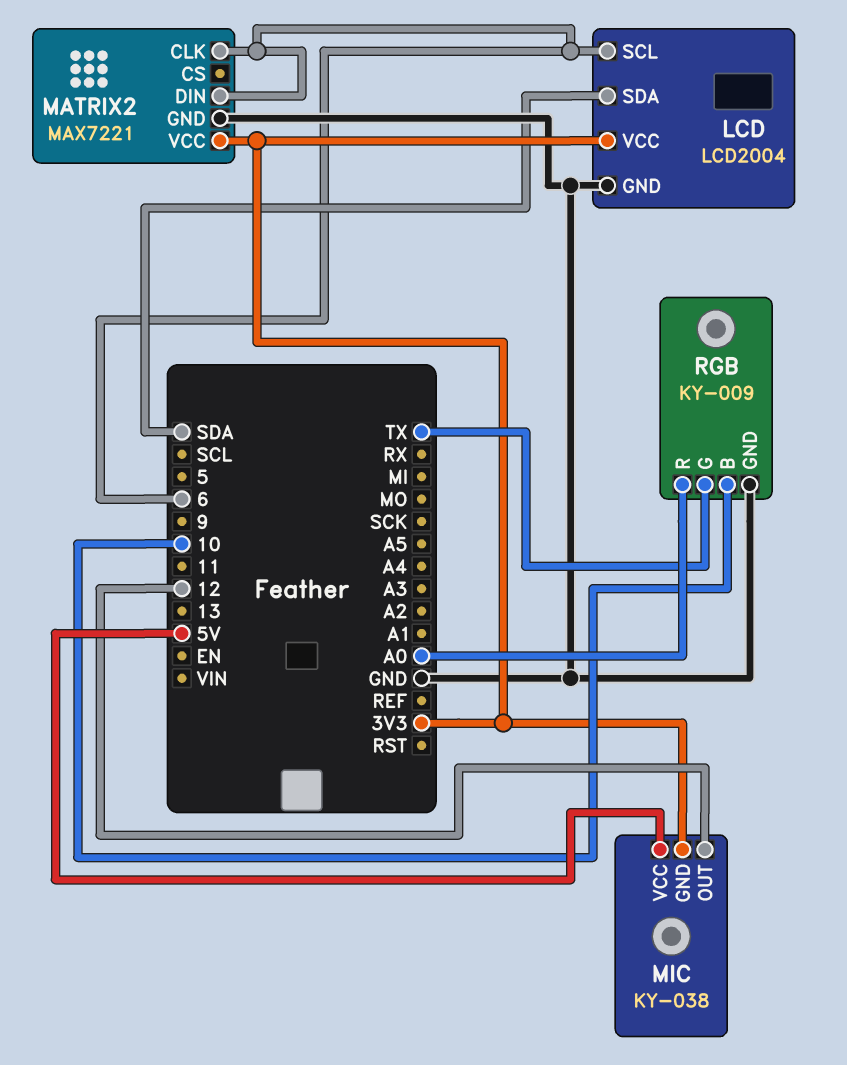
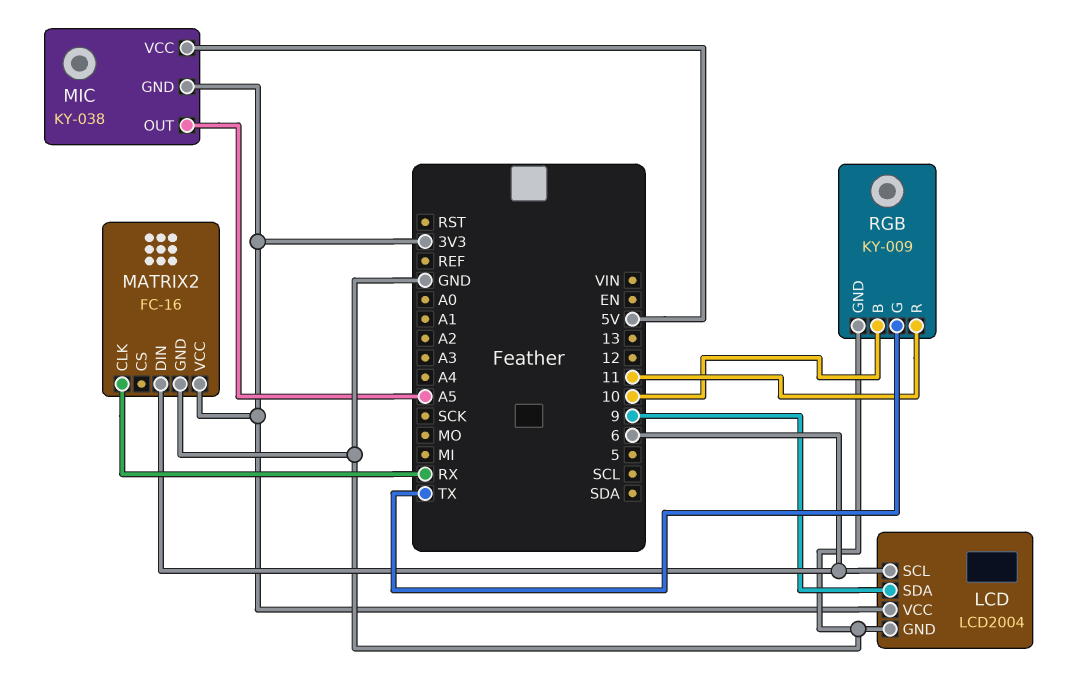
LCD pin SDA: SDA -> 9
MATRIX2: MAX7221 -> FC-16
MATRIX2 pin CLK: 6 -> RX
MIC pin OUT: 12 -> A5
RGB pin R: A0 -> 11

